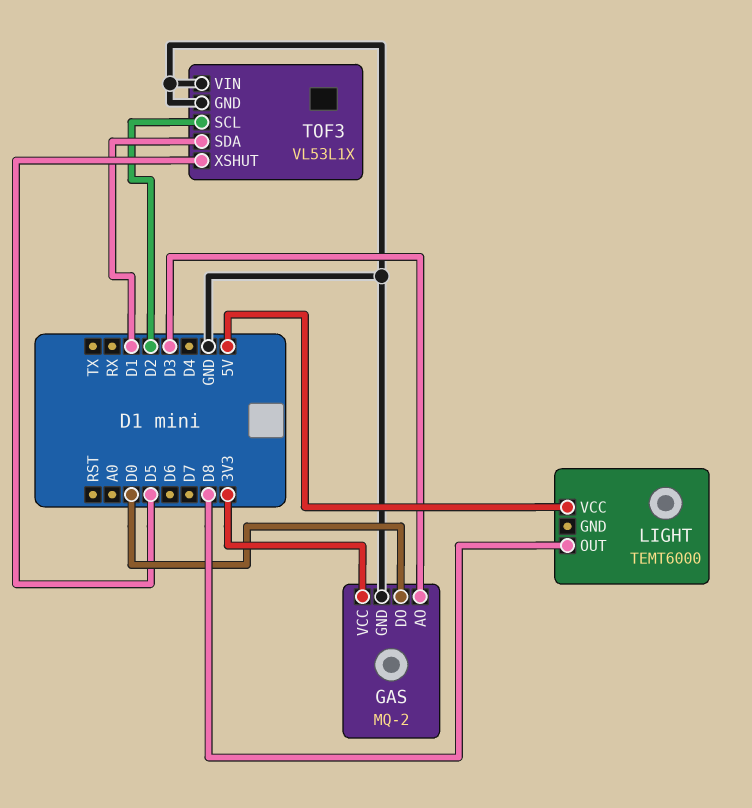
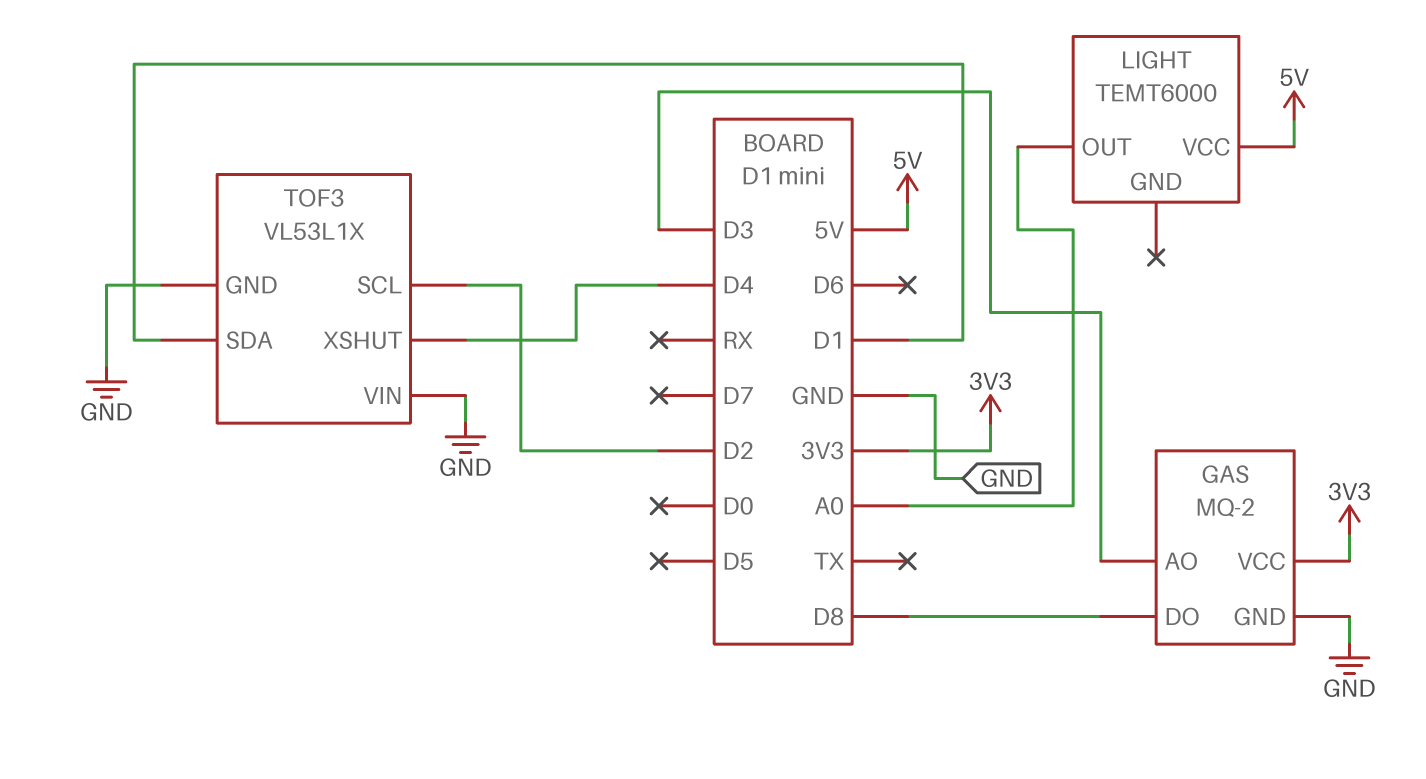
GAS pin DO: D0 -> D8
LIGHT pin OUT: D8 -> A0
TOF3 pin XSHUT: D5 -> D4

